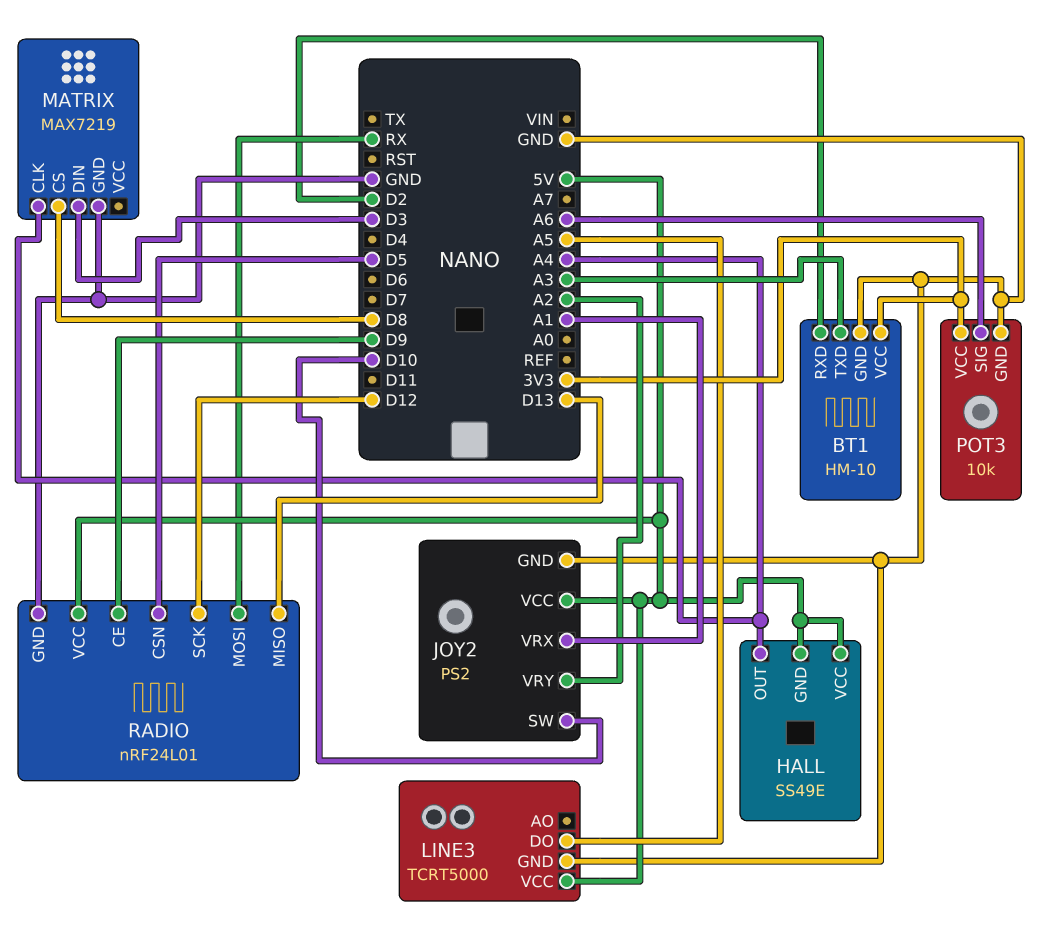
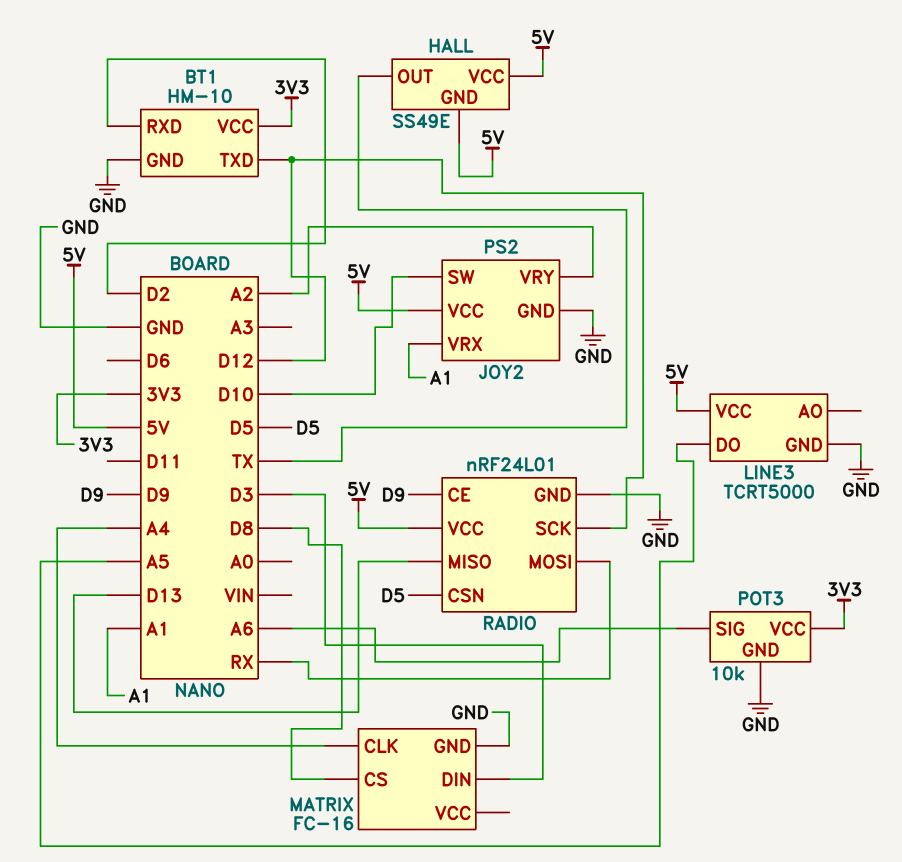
BT1 pin TXD: A3 -> D12
HALL pin OUT: A4 -> TX
MATRIX: MAX7219 -> FC-16

